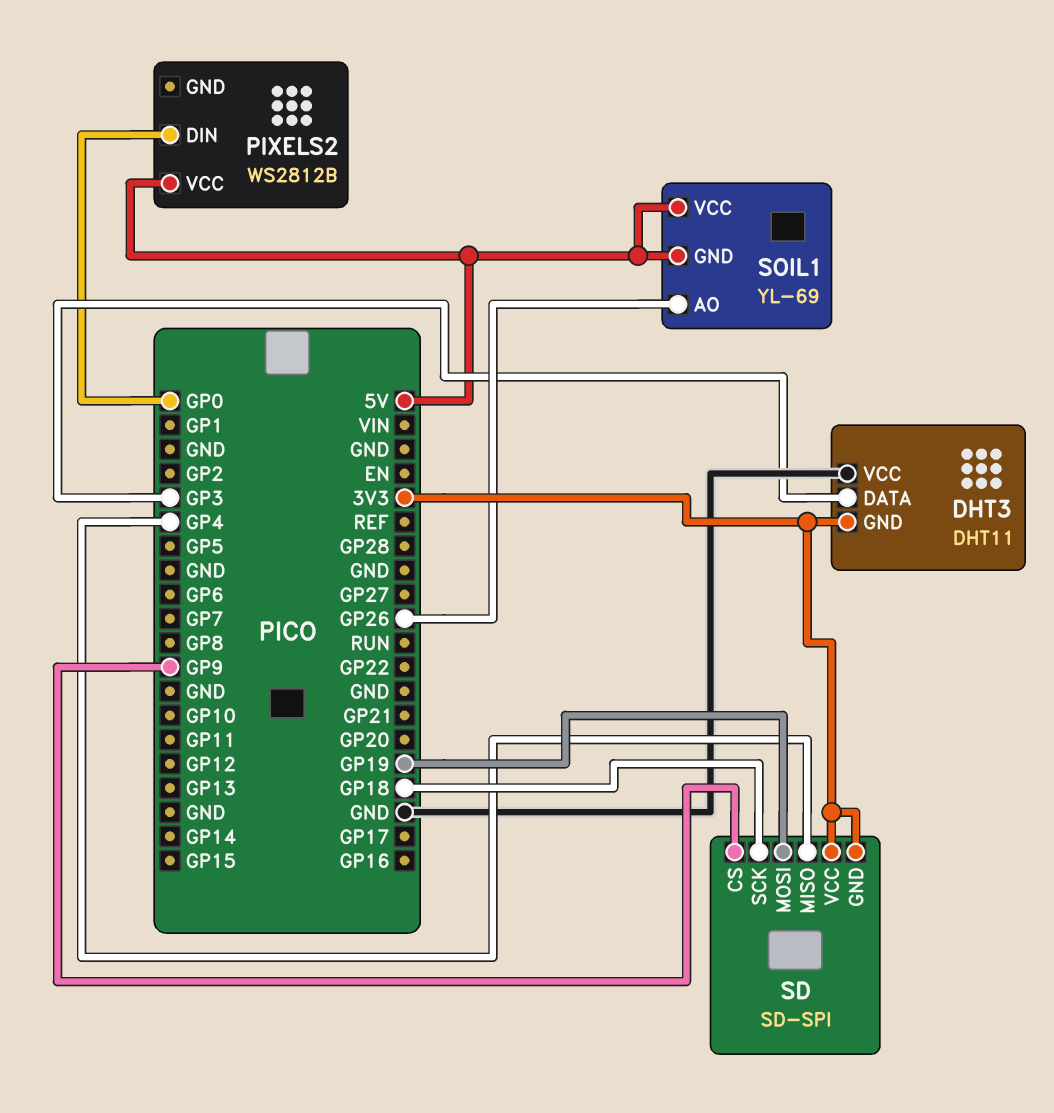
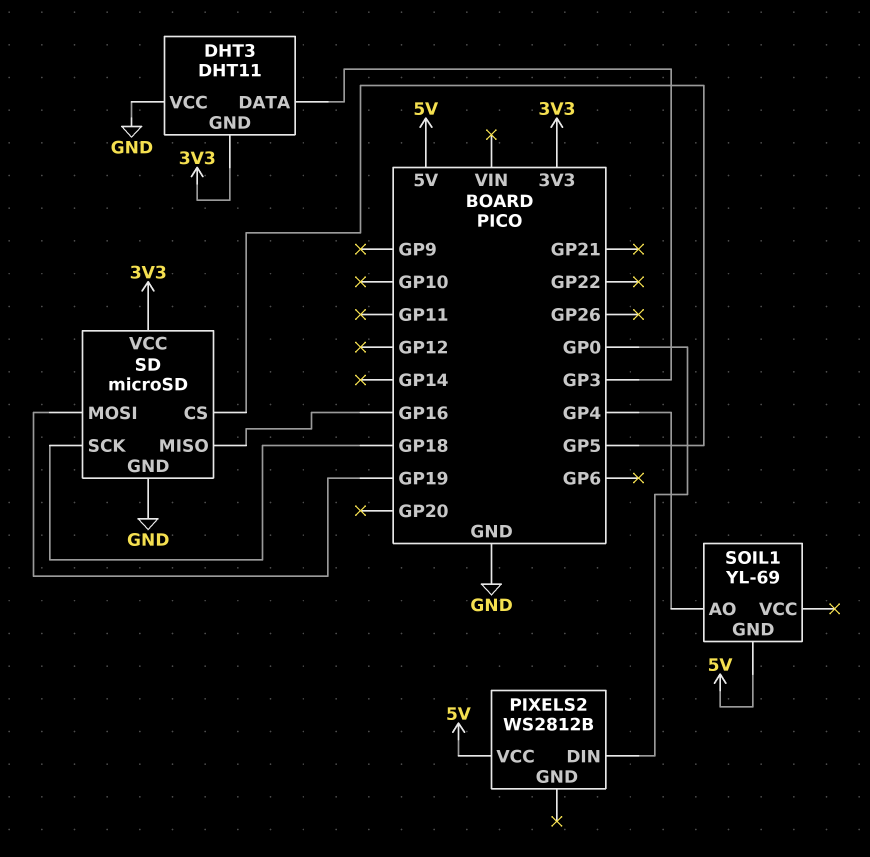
SD: SD-SPI -> microSD
SD pin CS: GP9 -> GP5
SD pin GND: 3V3 -> GND
SD pin MISO: GP4 -> GP16
SOIL1 pin AO: GP26 -> GP4
SOIL1 pin VCC: 5V -> none

